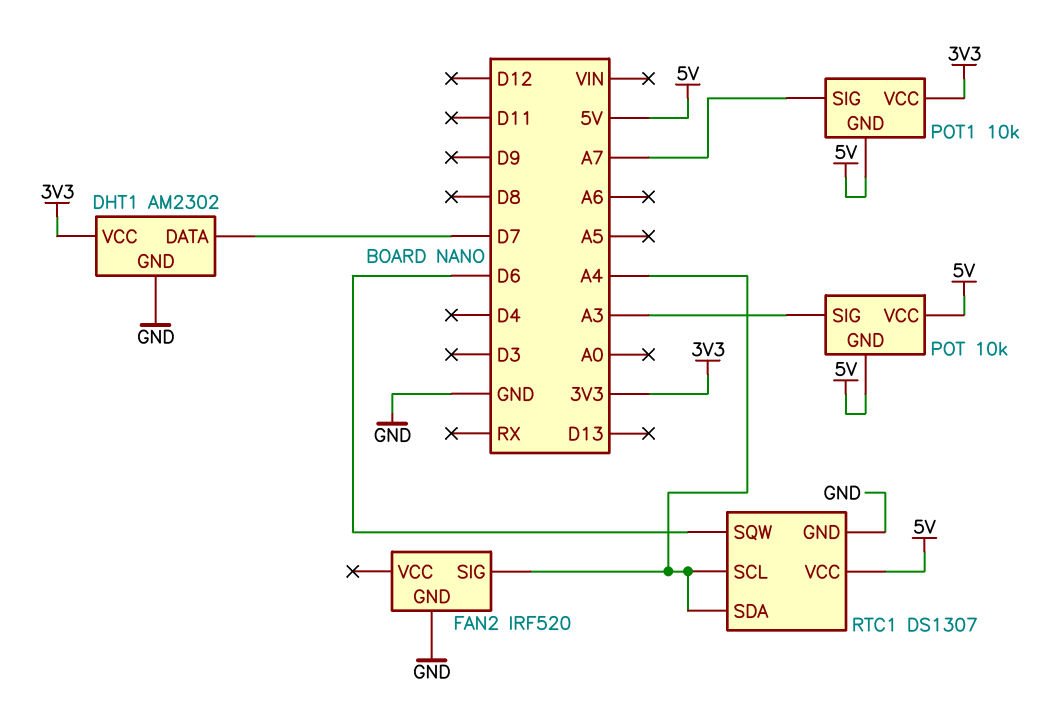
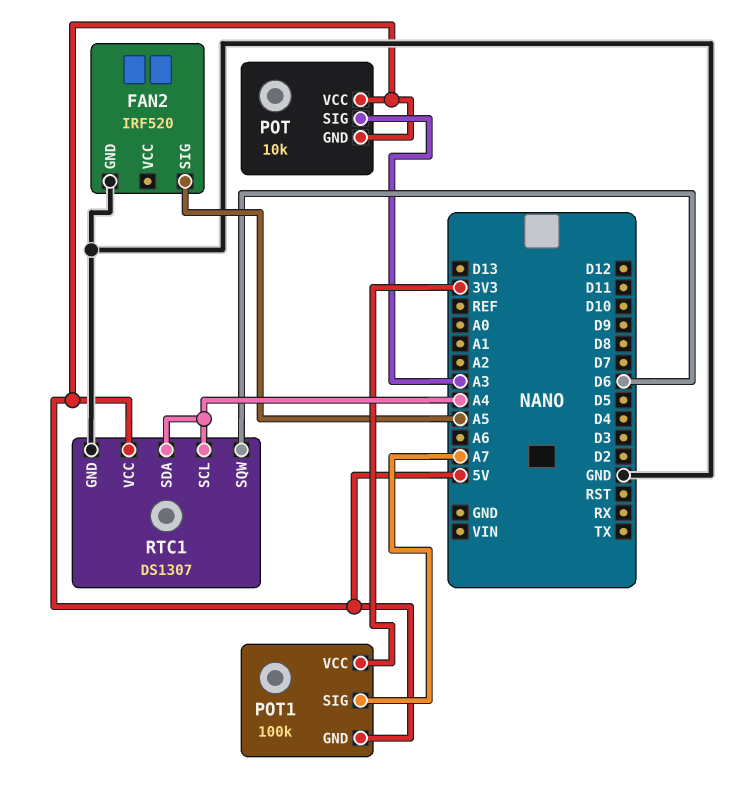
DHT1: AM2302 -> none
DHT1 pin DATA: D7 -> none
DHT1 pin GND: GND -> none
DHT1 pin VCC: 3V3 -> none
FAN2 pin SIG: A4 -> A5
POT1: 10k -> 100k

